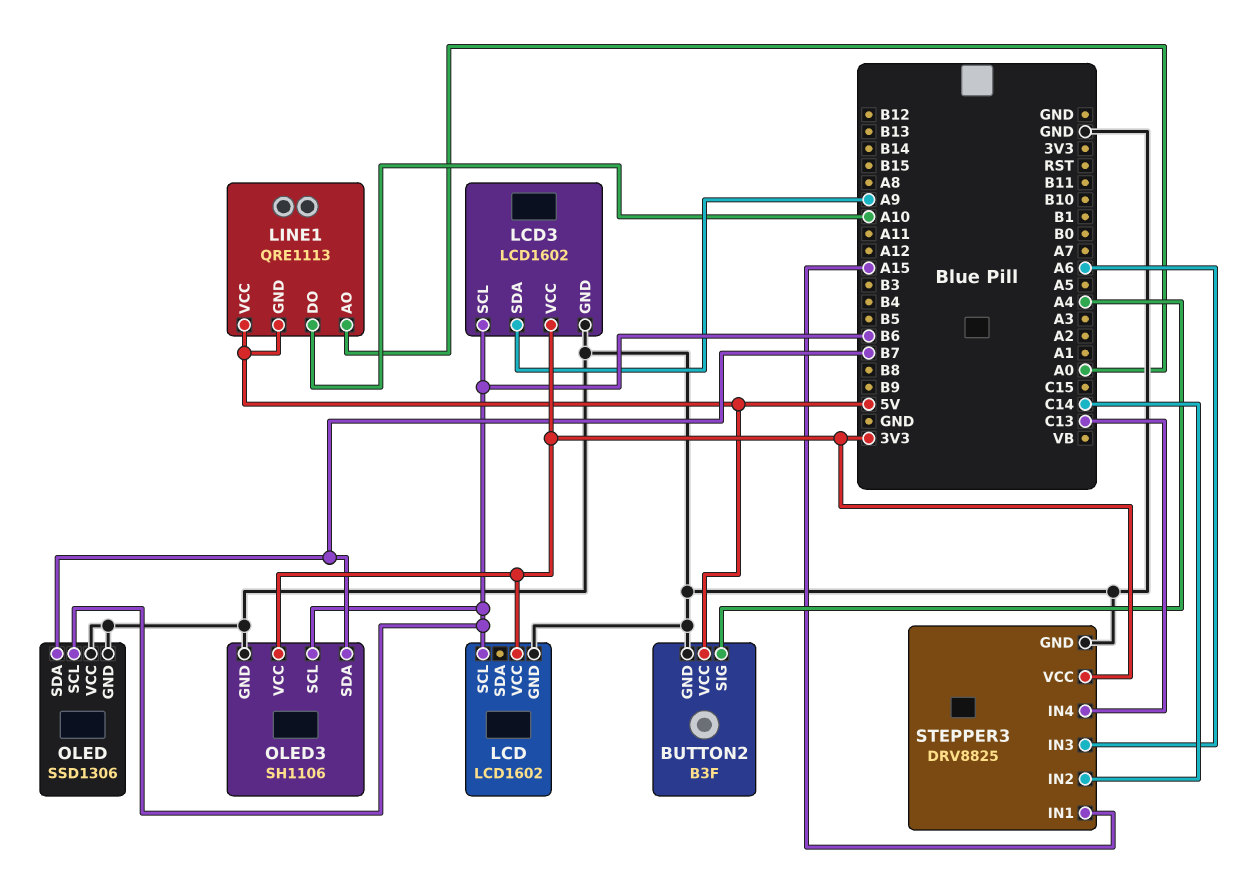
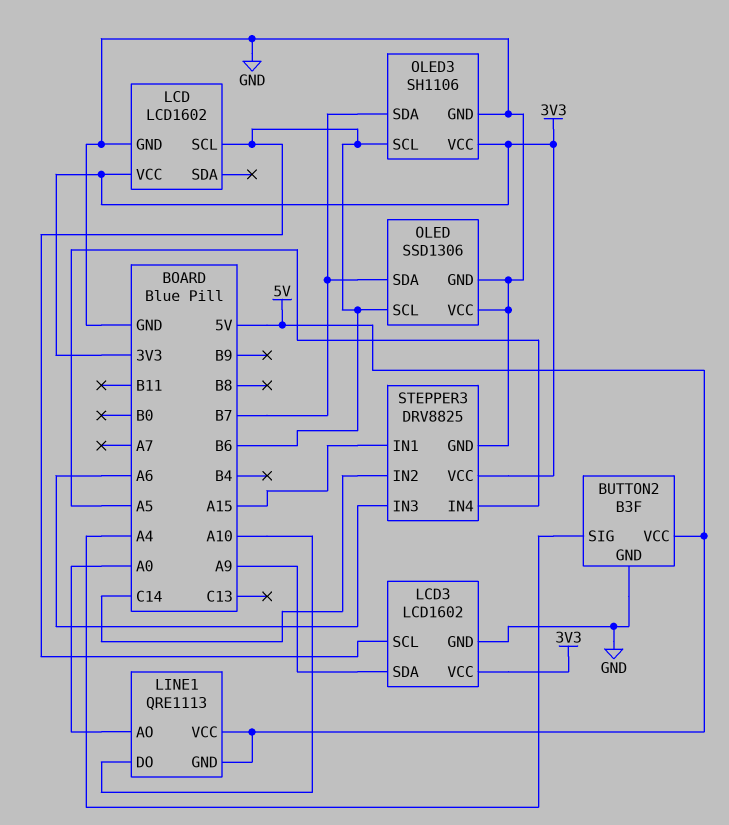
STEPPER3 pin IN4: C13 -> A5

